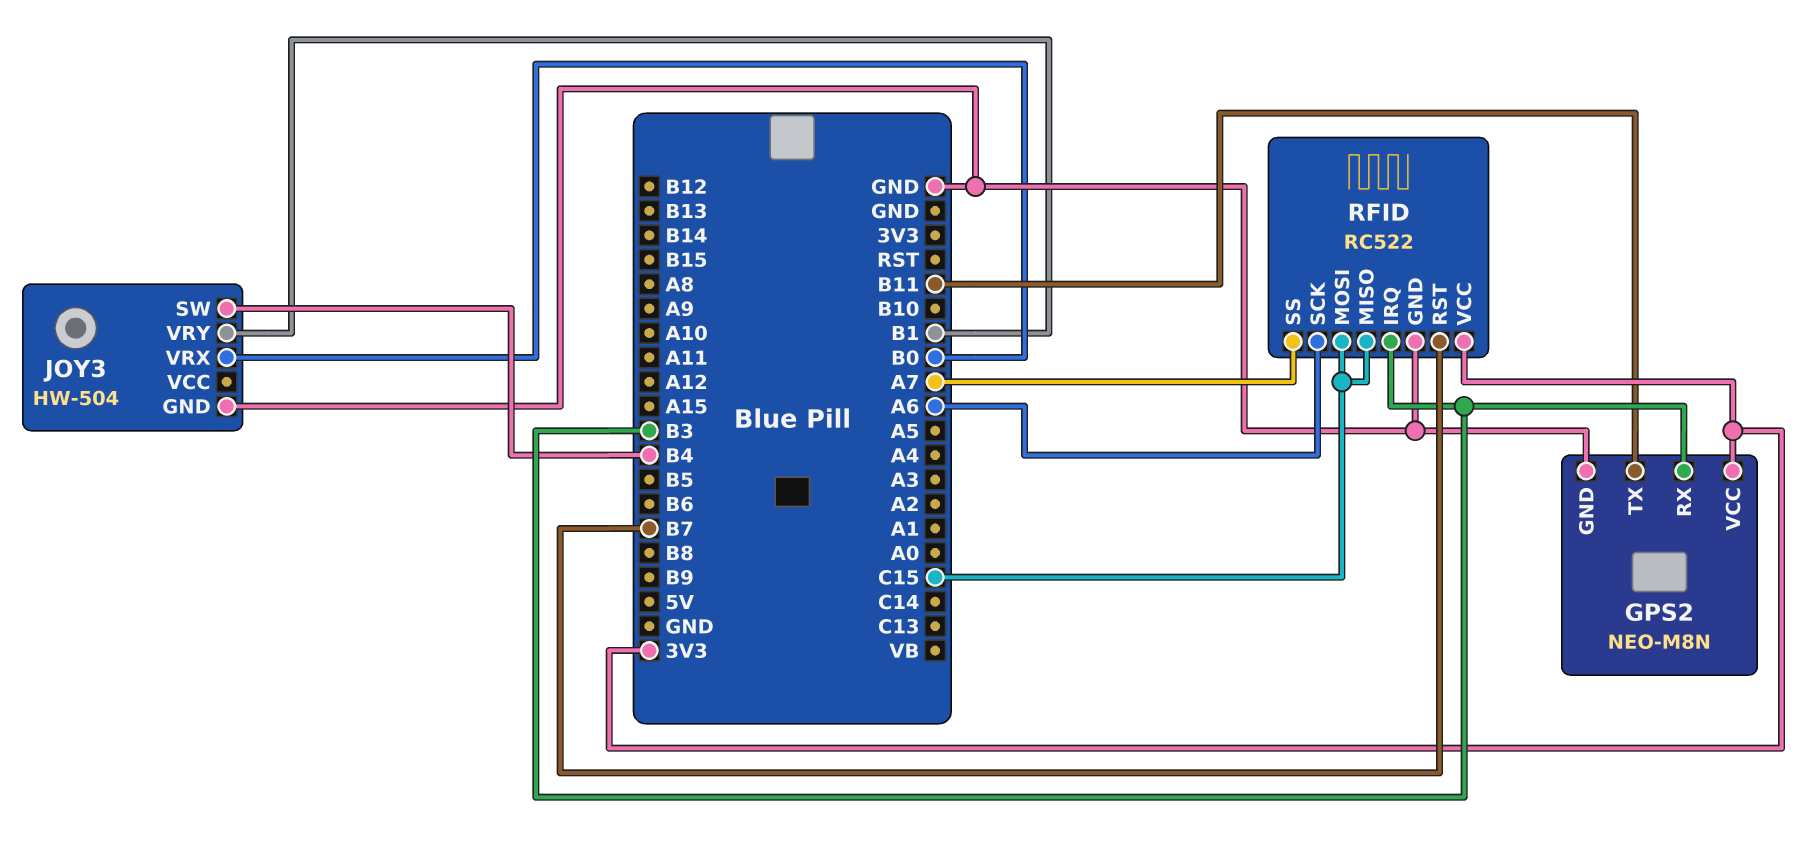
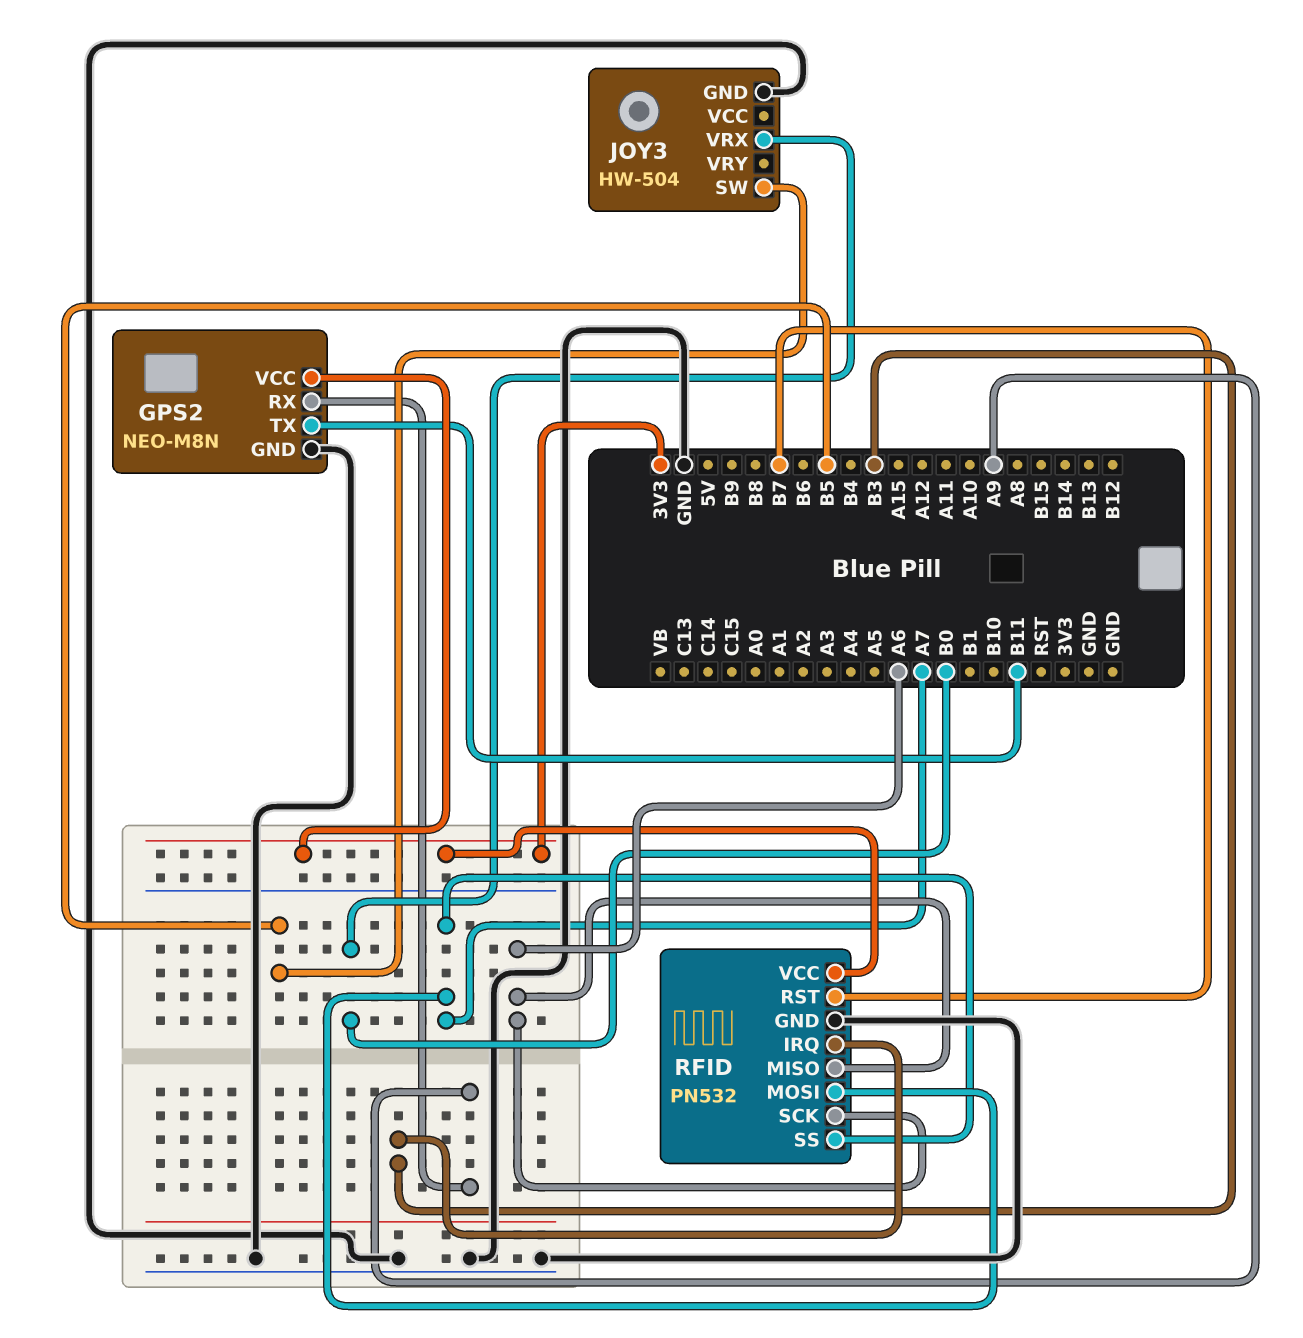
GPS2 pin RX: B3 -> A9
JOY3 pin SW: B4 -> B5
JOY3 pin VRY: B1 -> none
RFID: RC522 -> PN532
RFID pin MISO: C15 -> A6
RFID pin MOSI: C15 -> A7

